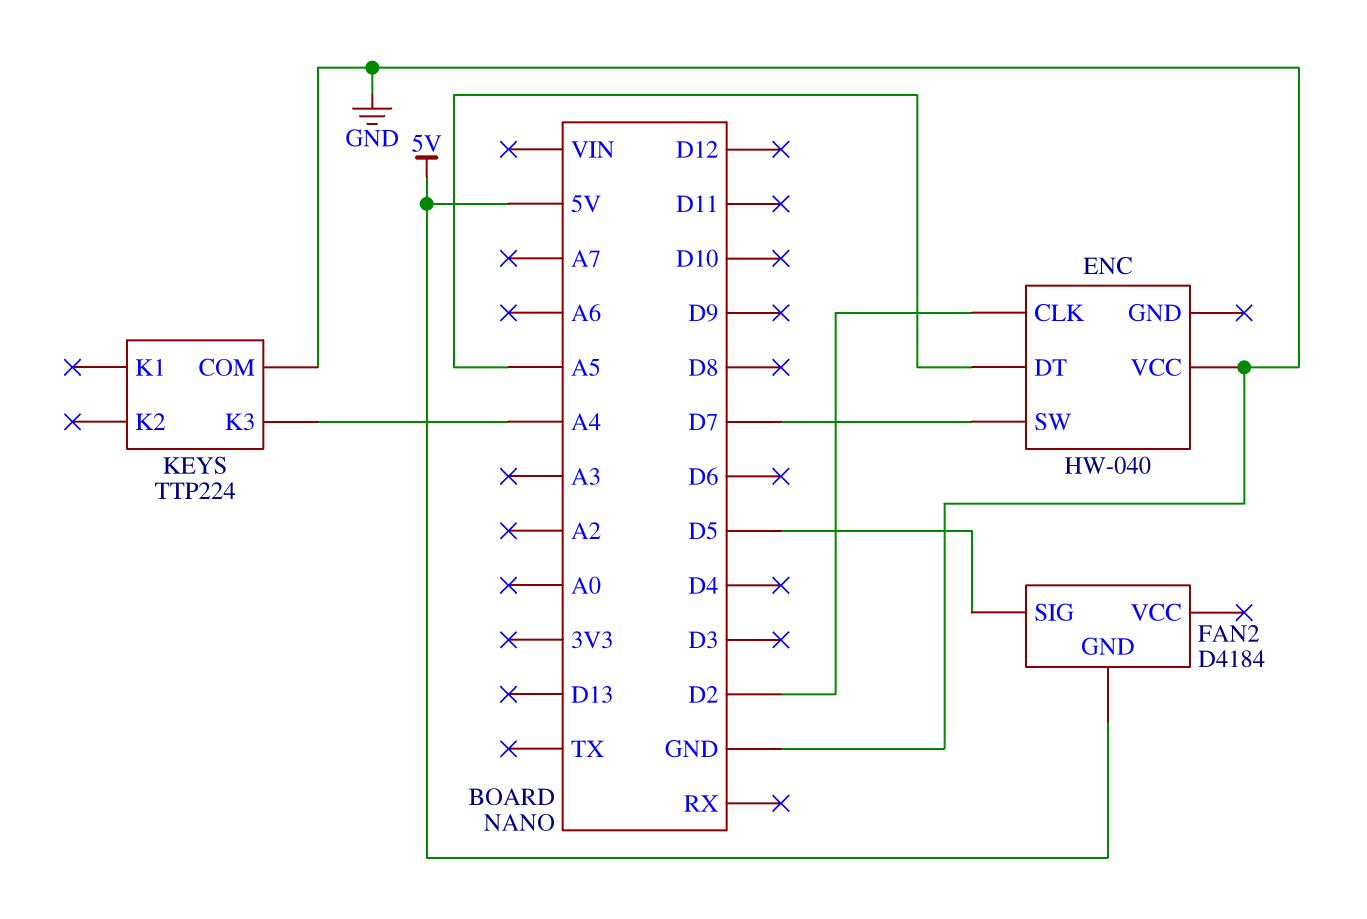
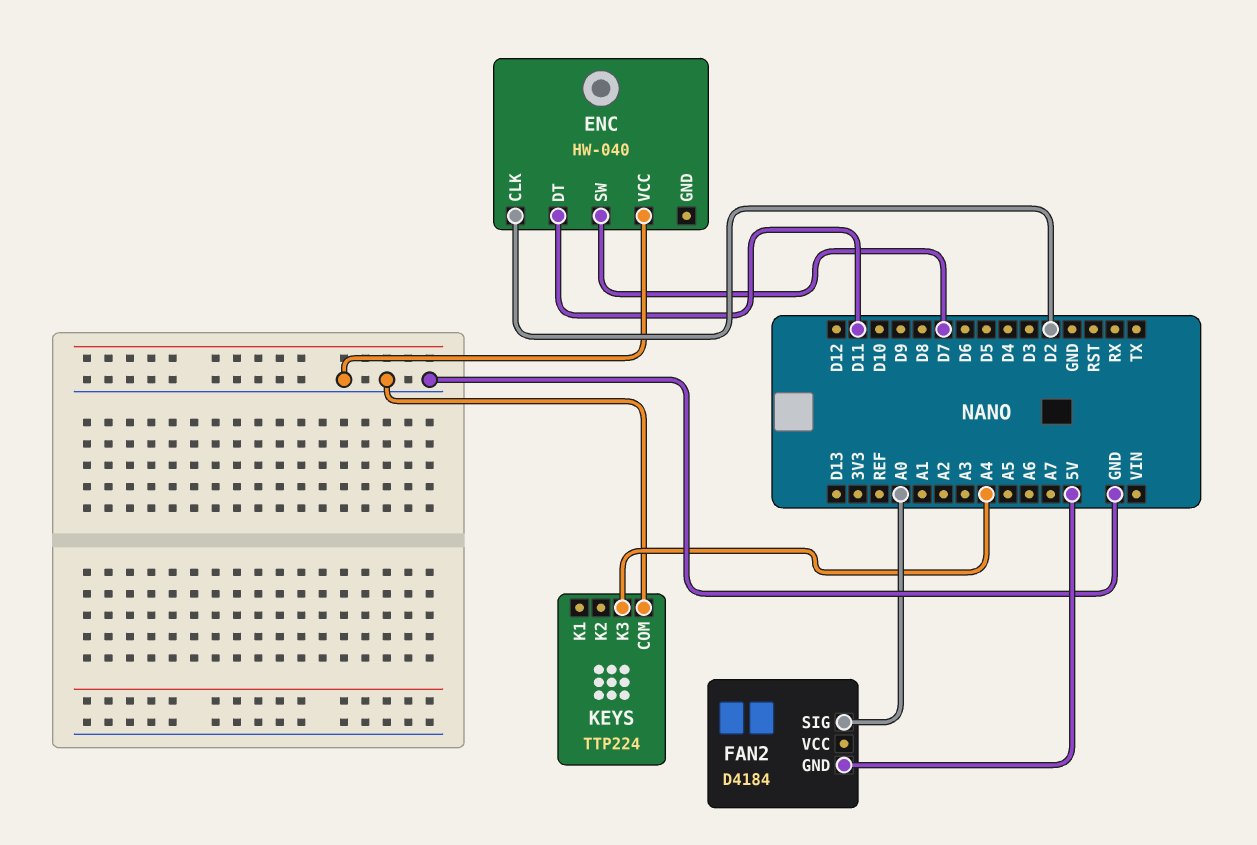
ENC pin DT: A5 -> D11
FAN2 pin SIG: D5 -> A0

